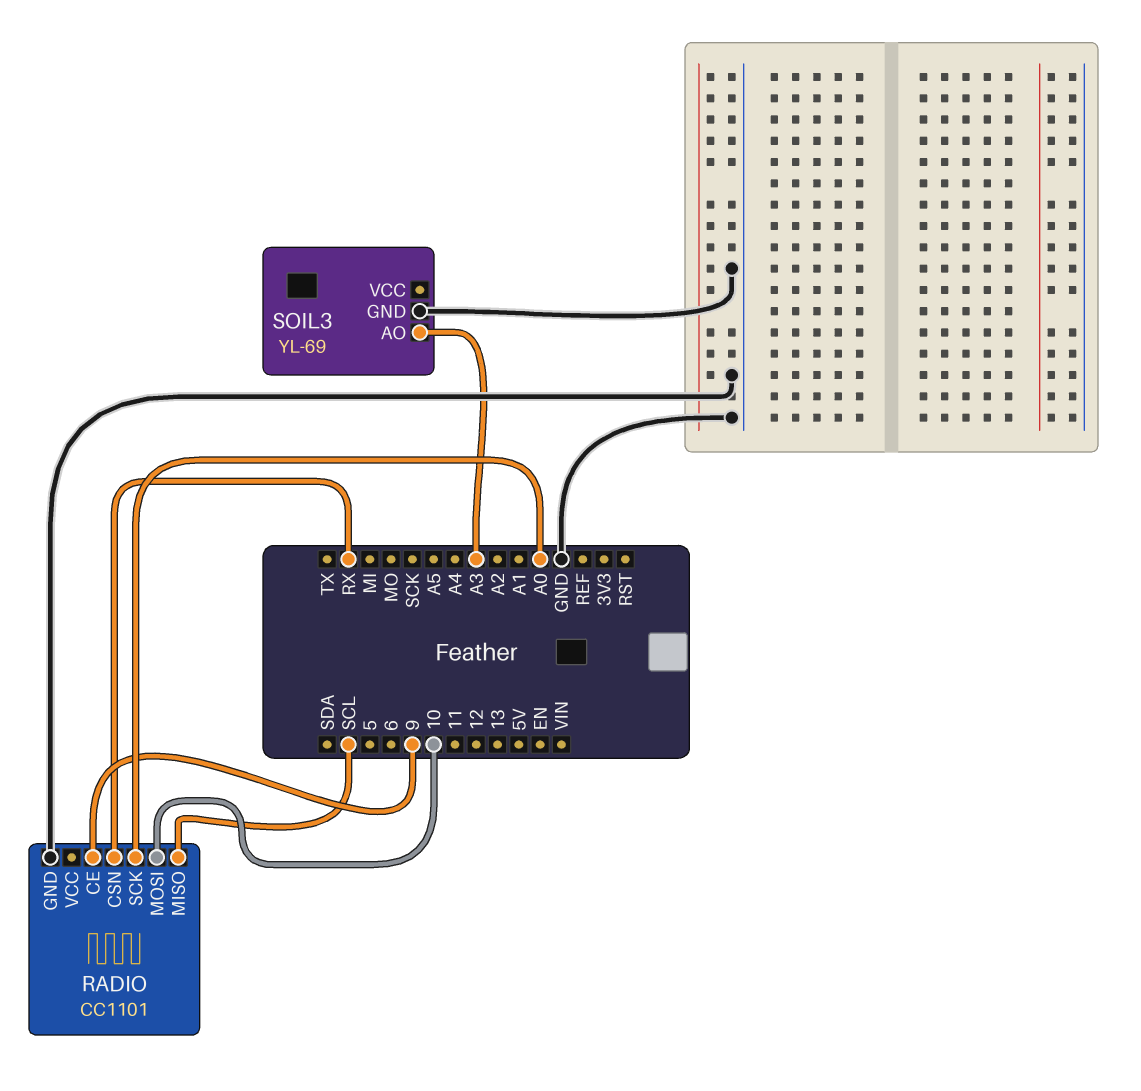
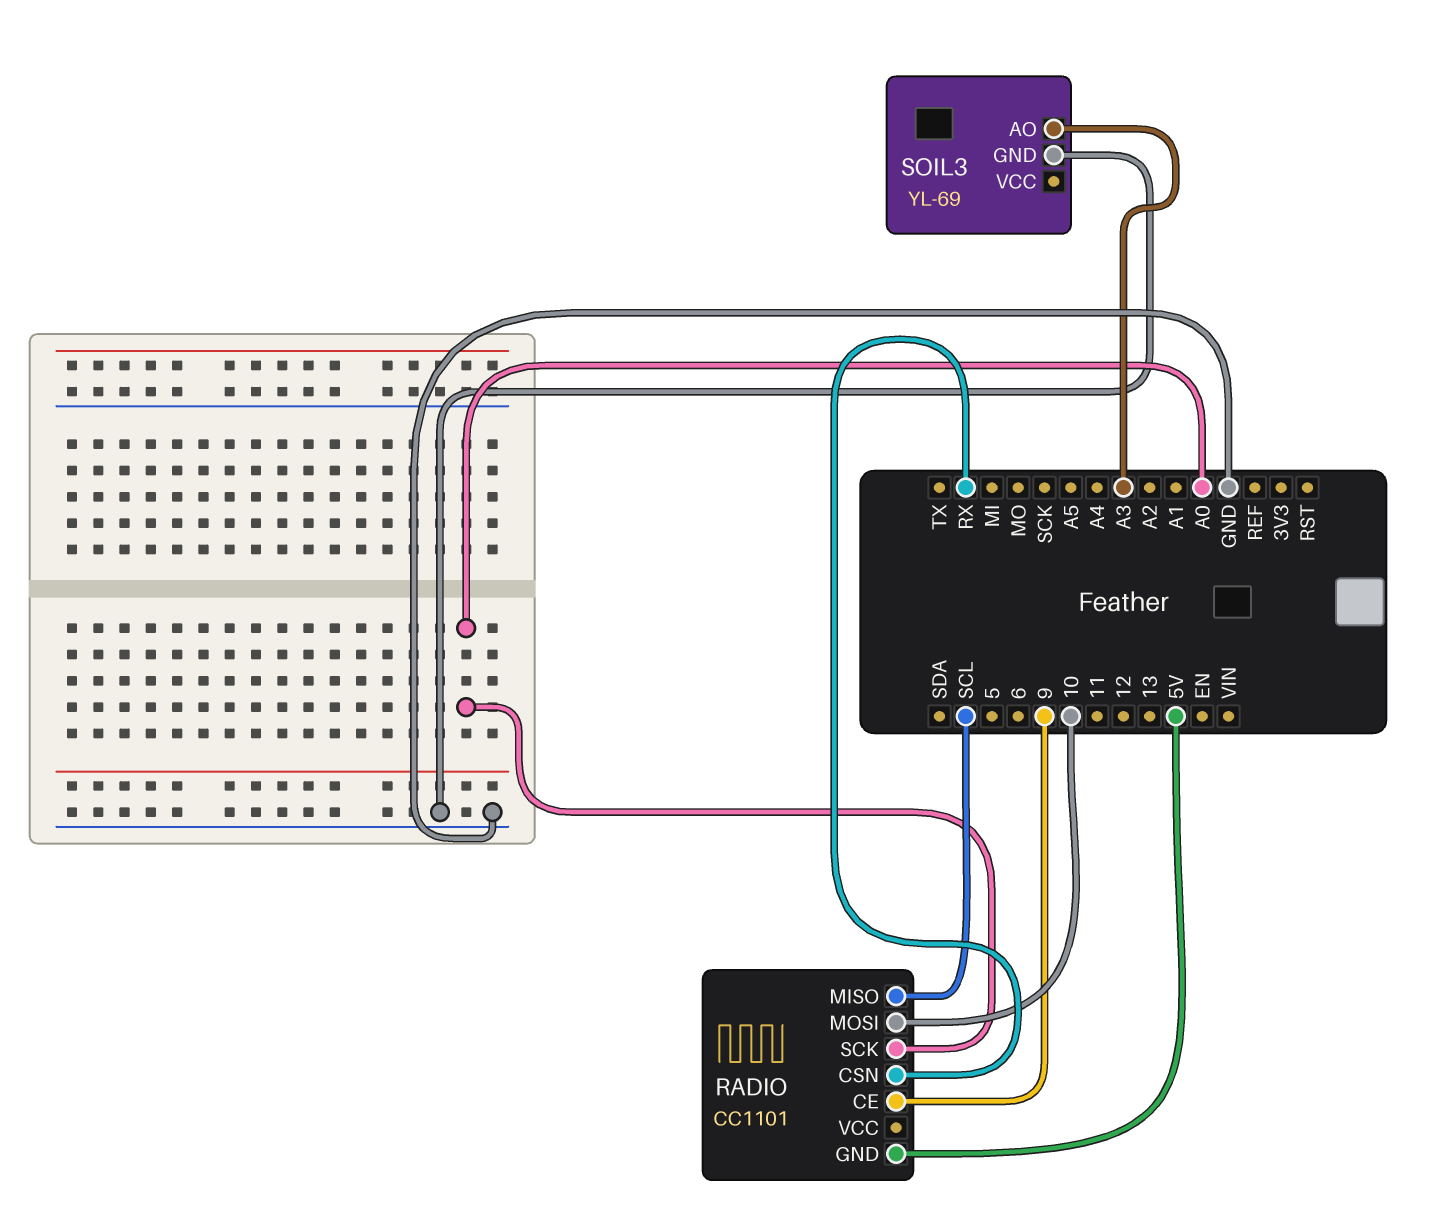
RADIO pin GND: GND -> 5V

